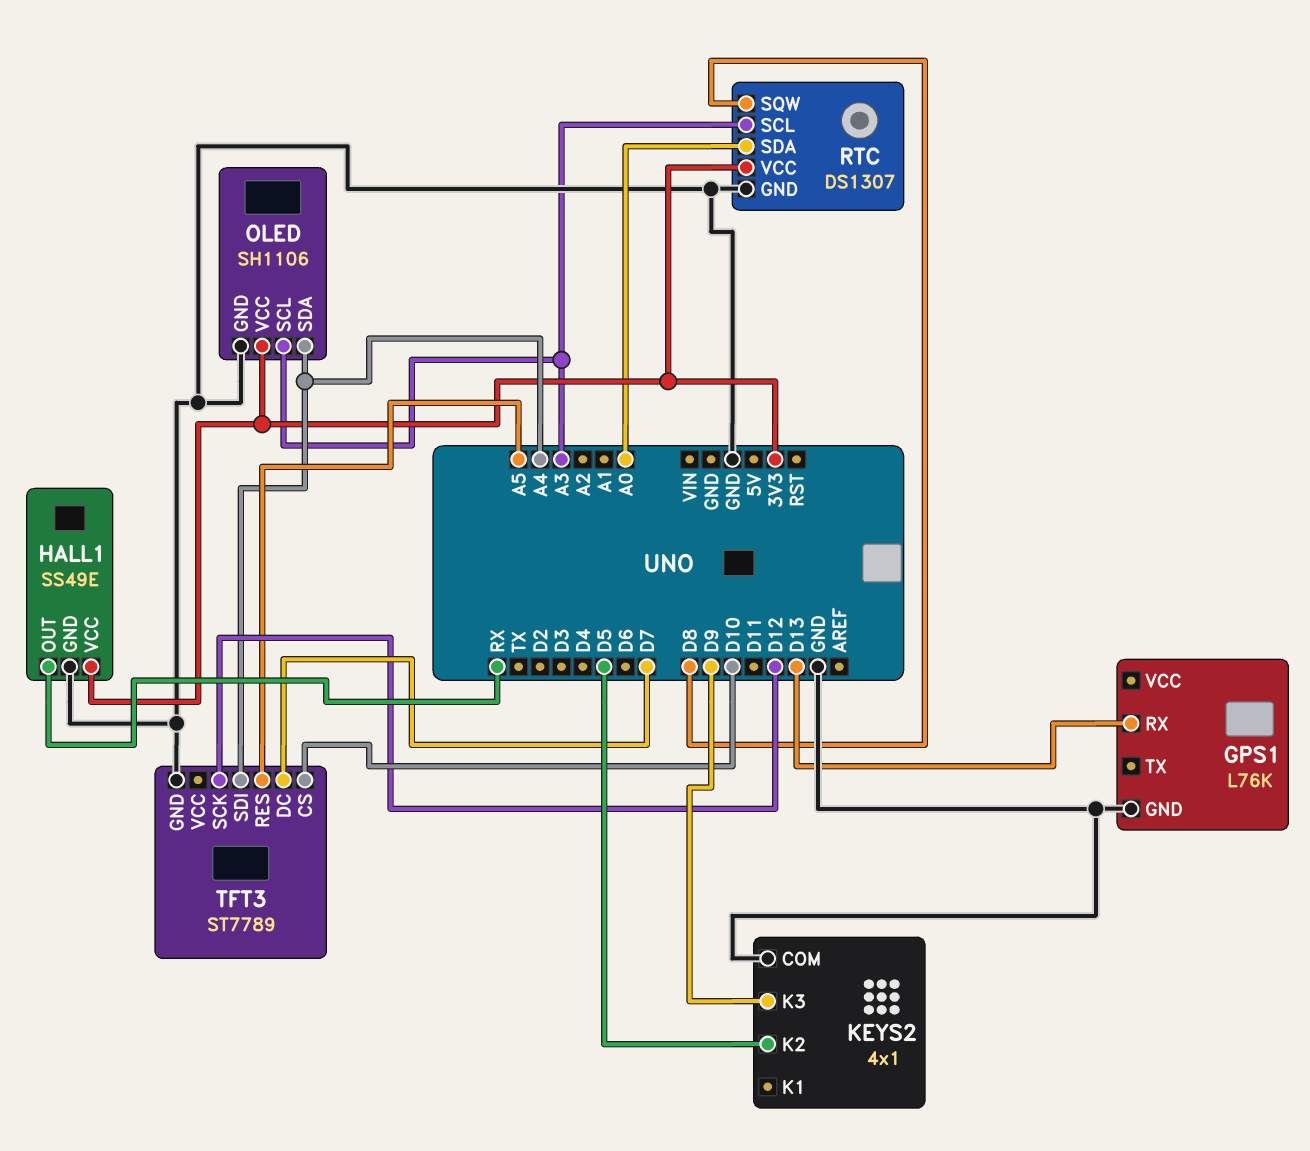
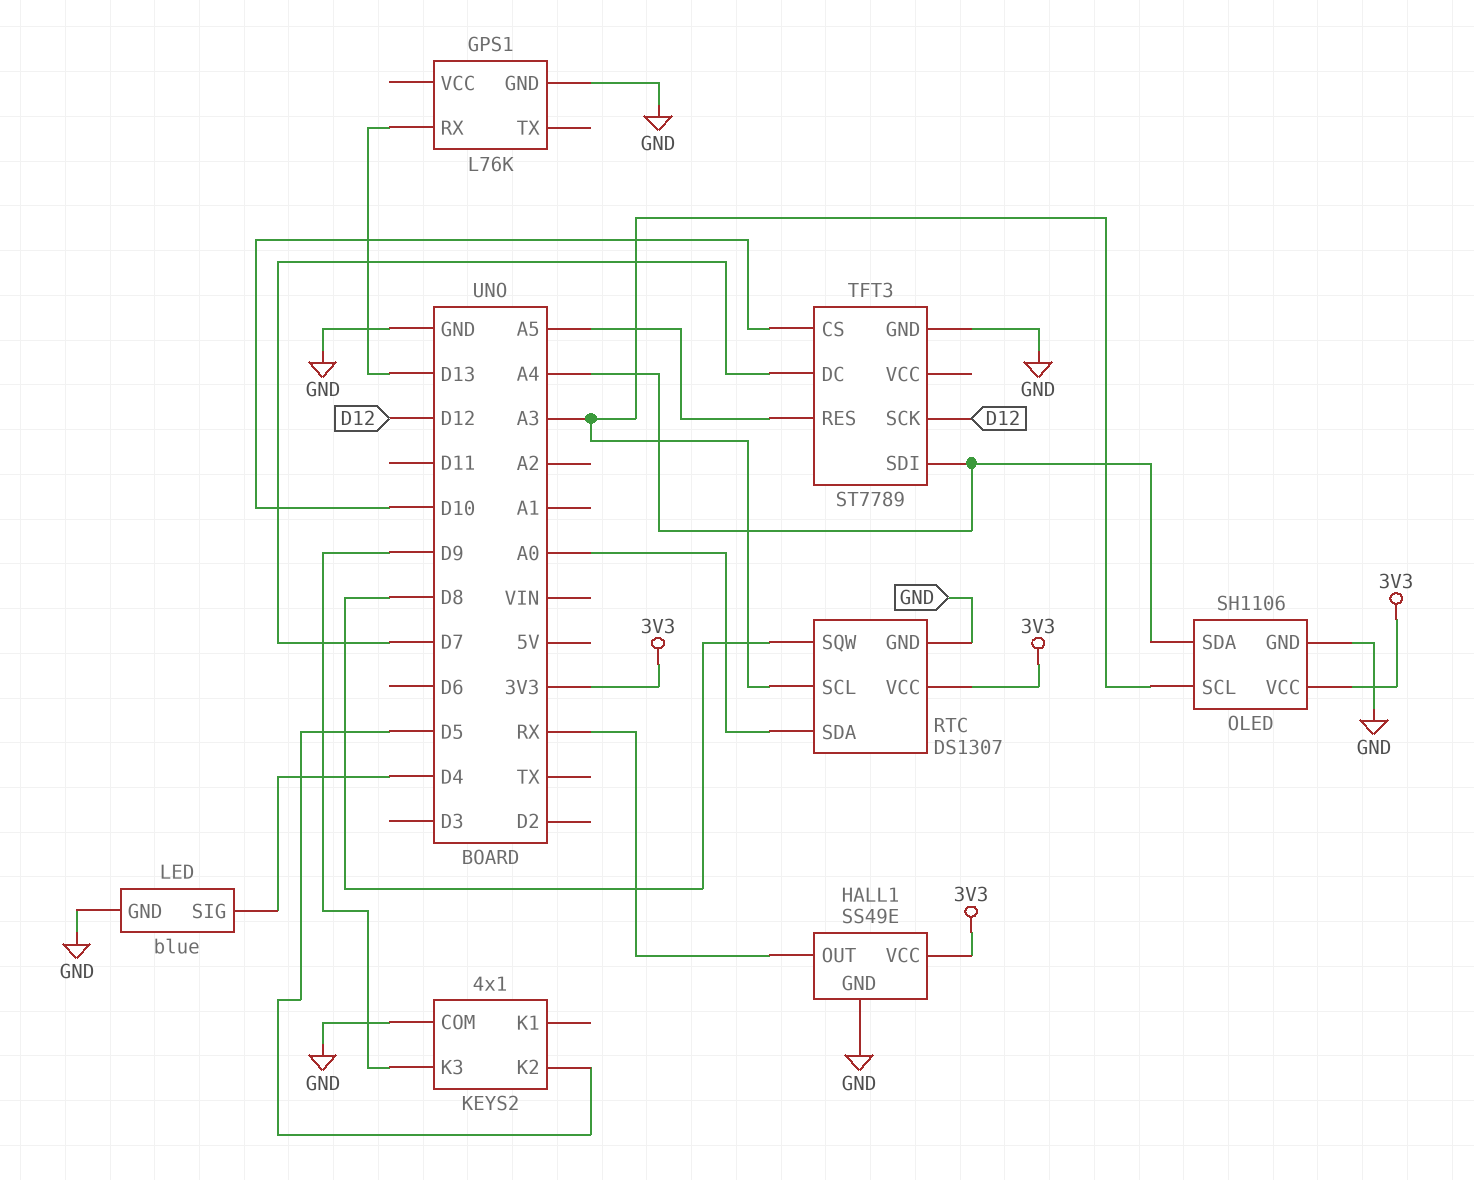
LED: none -> blue
LED pin GND: none -> GND
LED pin SIG: none -> D4

